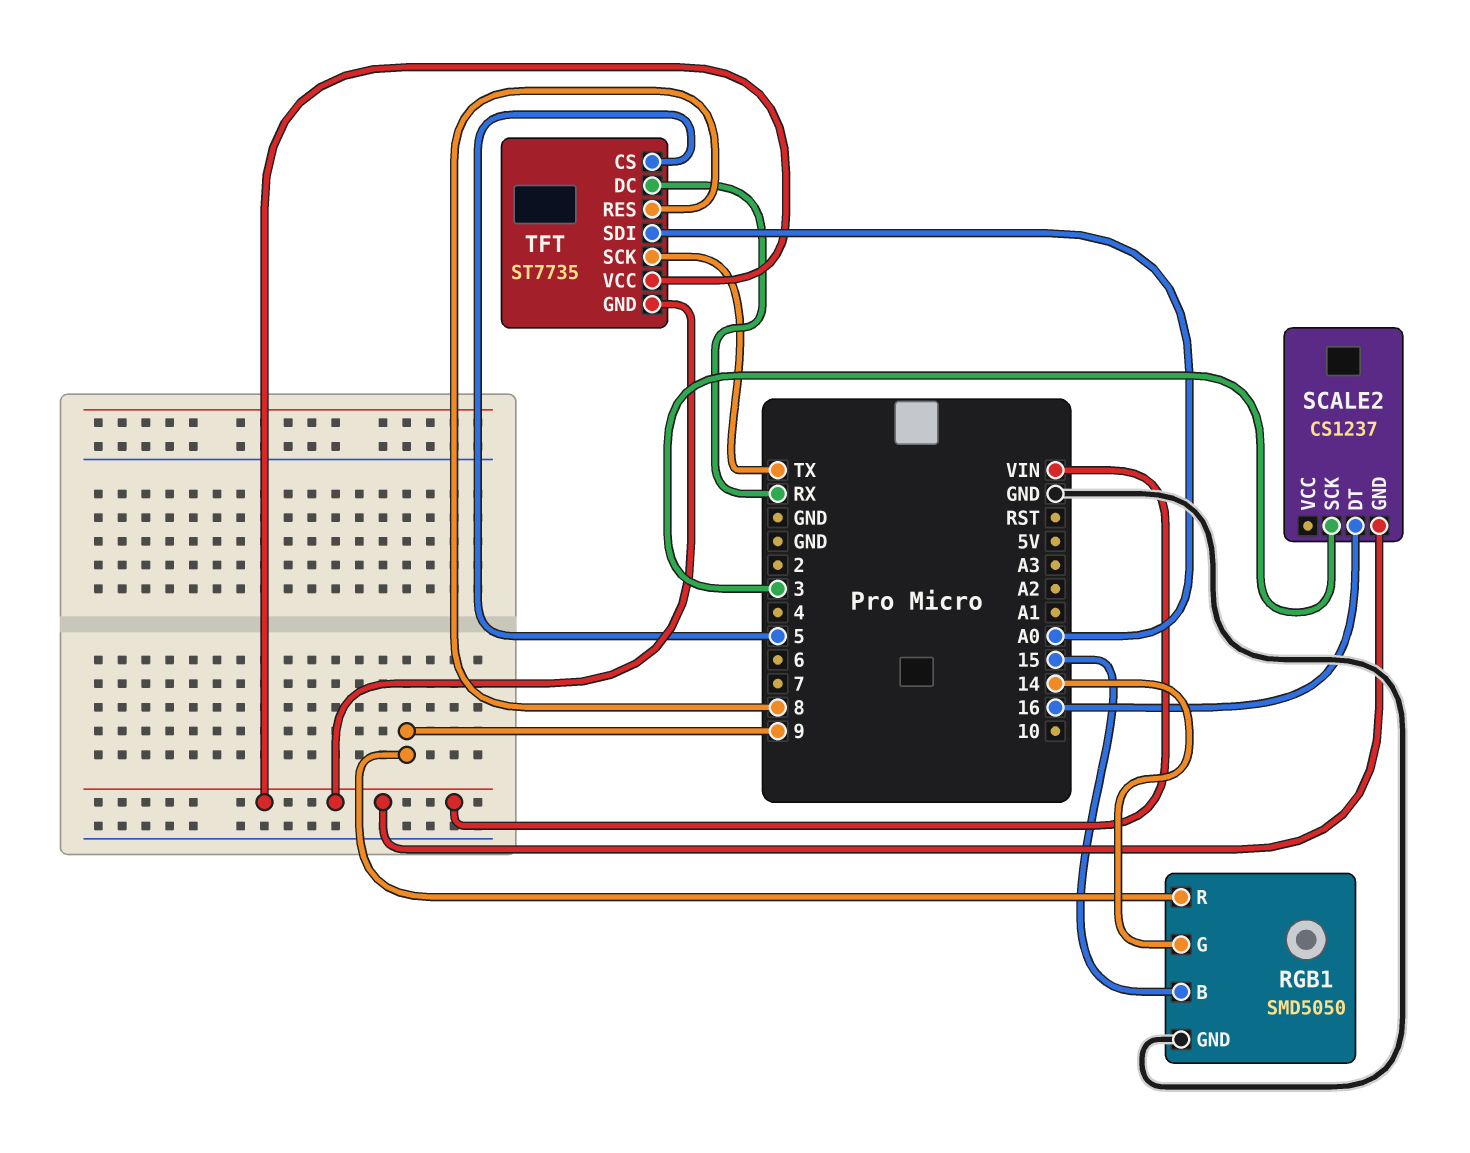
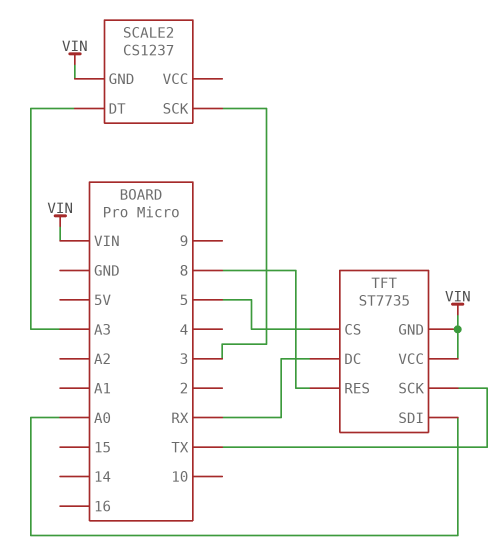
RGB1: SMD5050 -> none
RGB1 pin B: 15 -> none
RGB1 pin G: 14 -> none
RGB1 pin GND: GND -> none
RGB1 pin R: 9 -> none
SCALE2 pin DT: 16 -> A3

